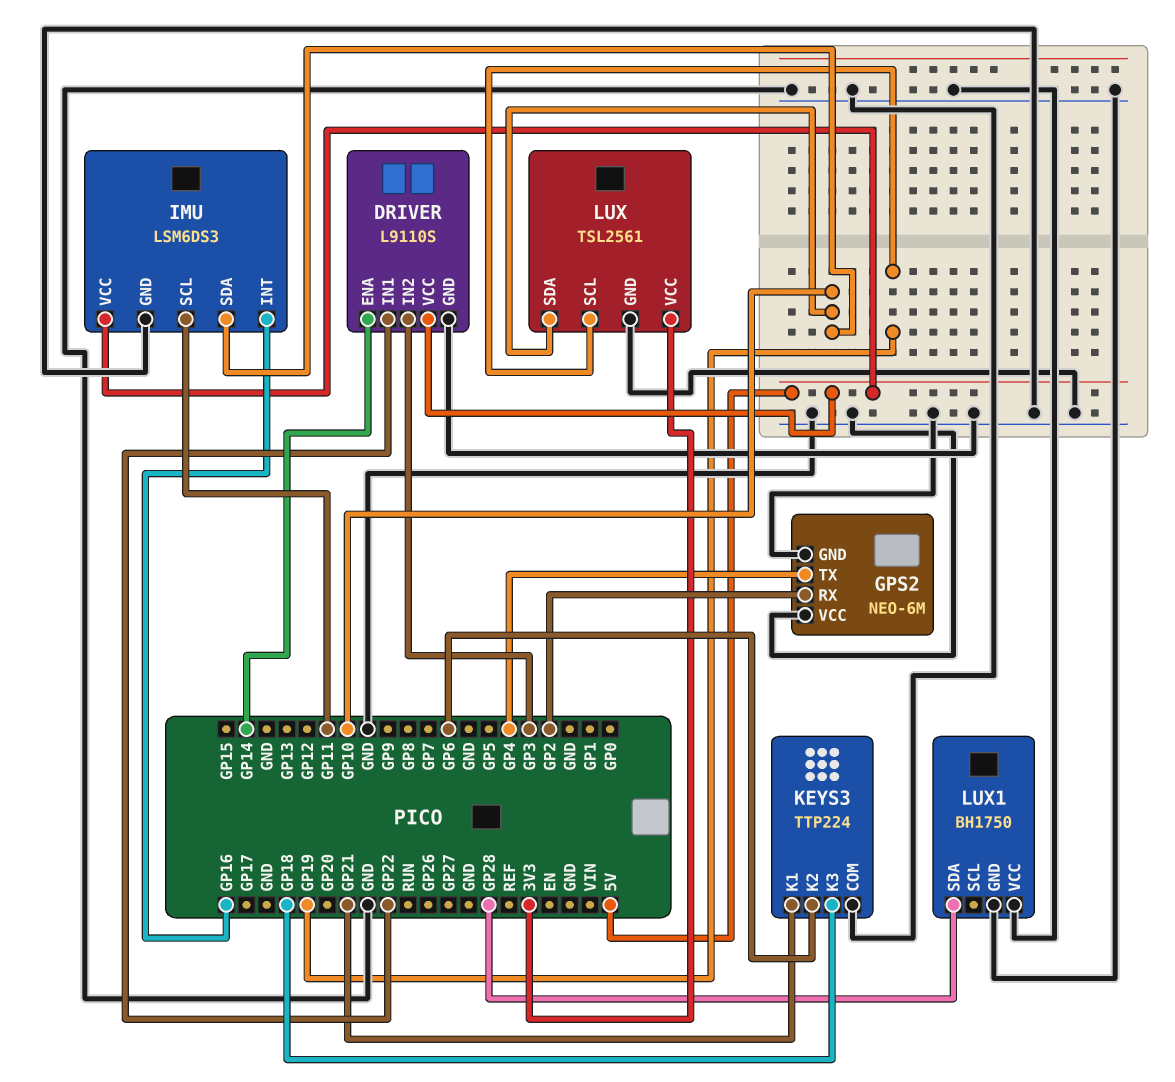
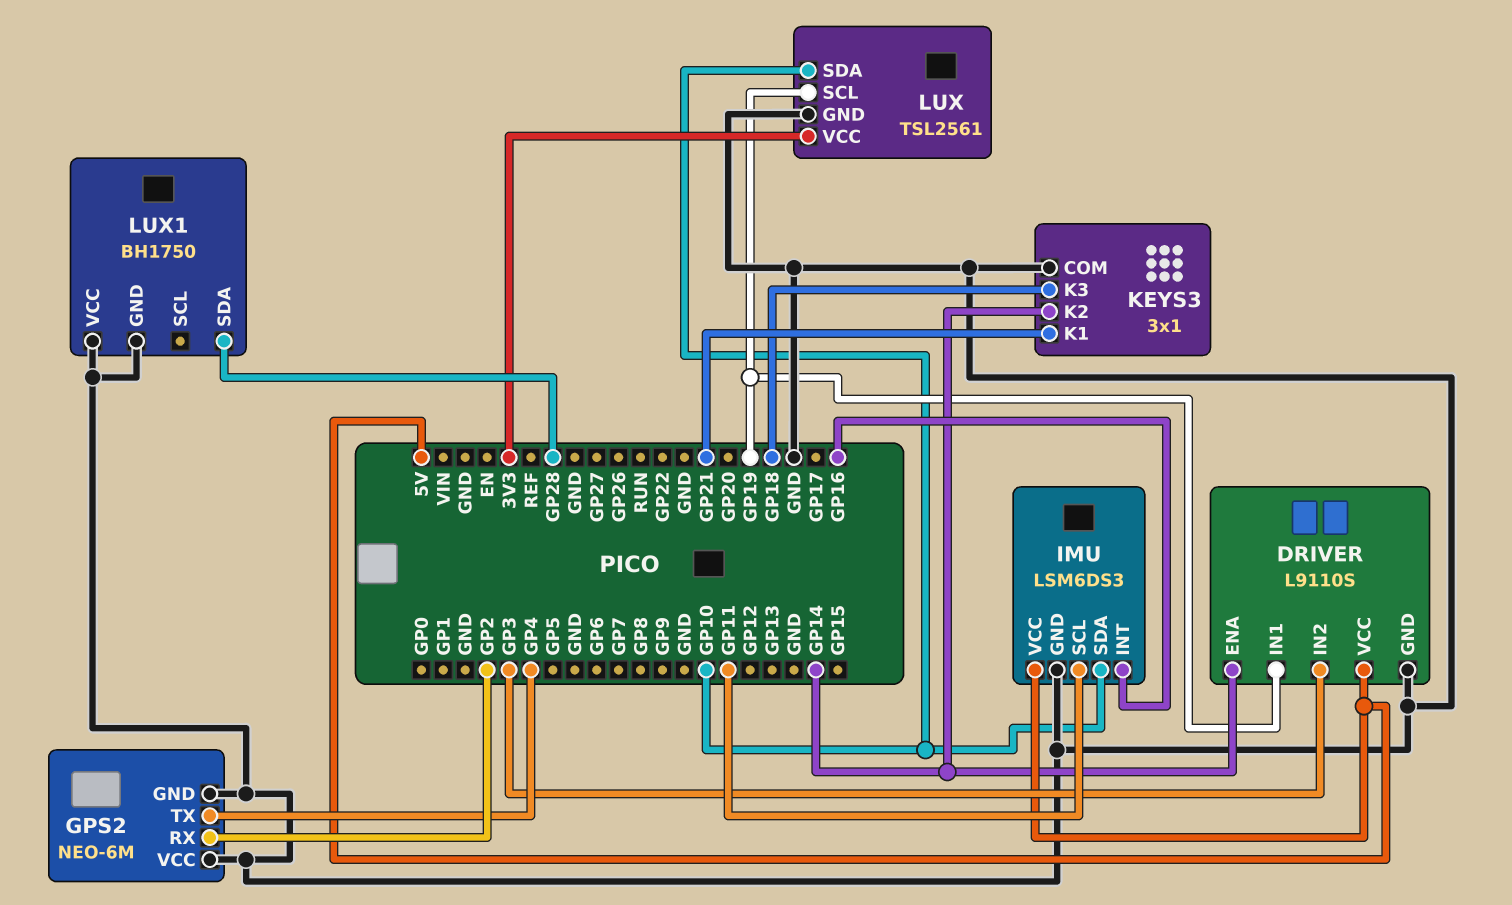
DRIVER pin IN1: GP22 -> GP19
KEYS3: TTP224 -> 3x1
KEYS3 pin K2: GP6 -> GP14

